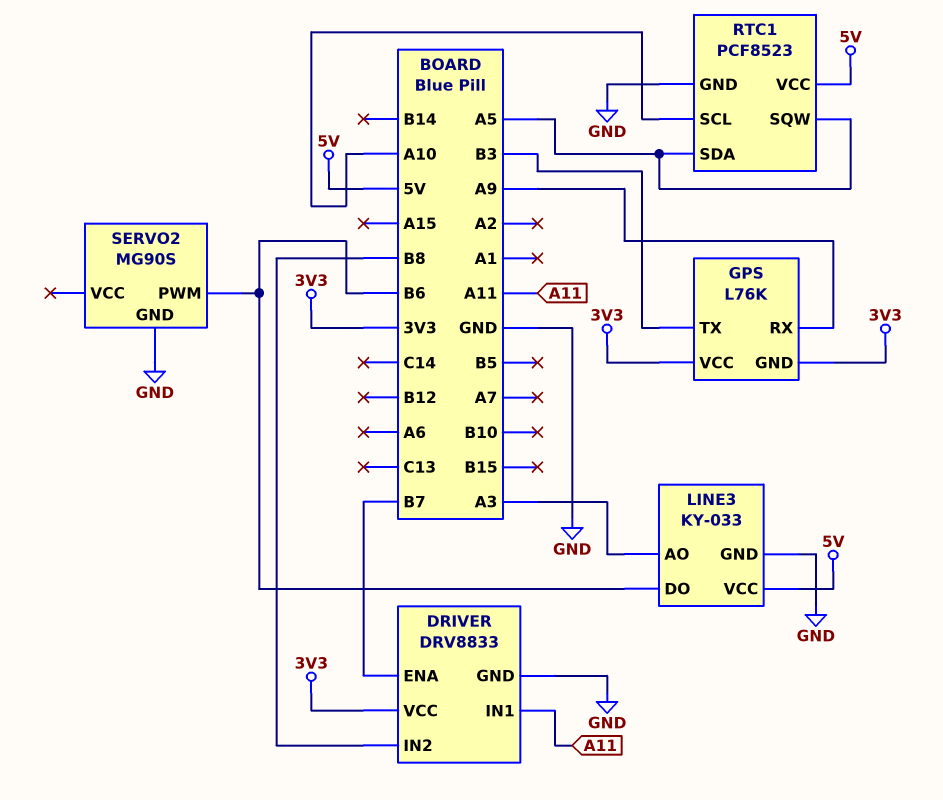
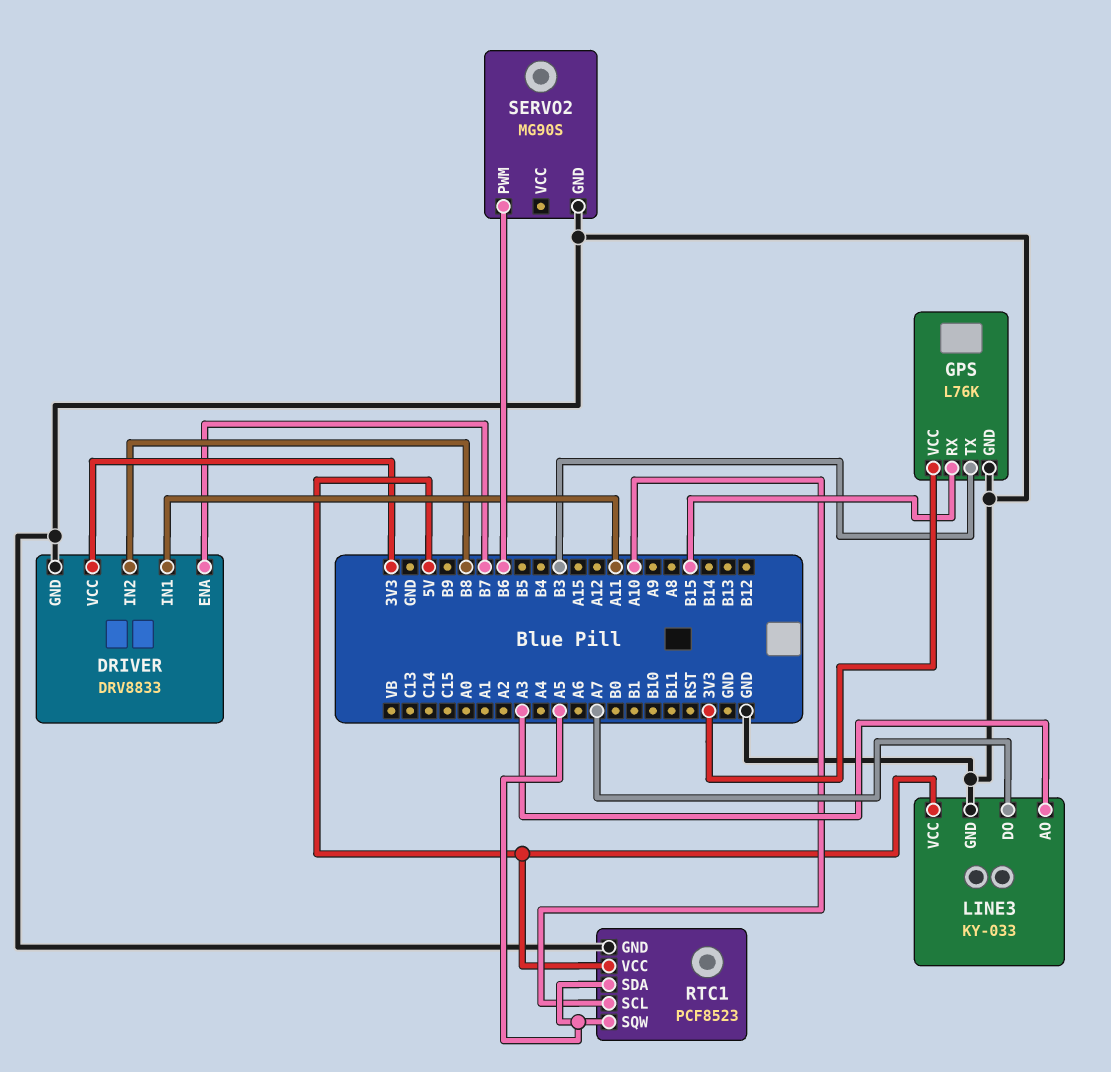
GPS pin GND: 3V3 -> GND
GPS pin RX: A9 -> B15
LINE3 pin DO: B6 -> A7

